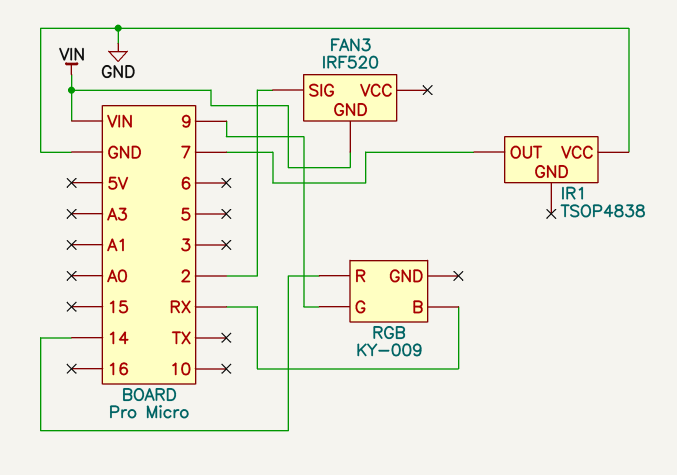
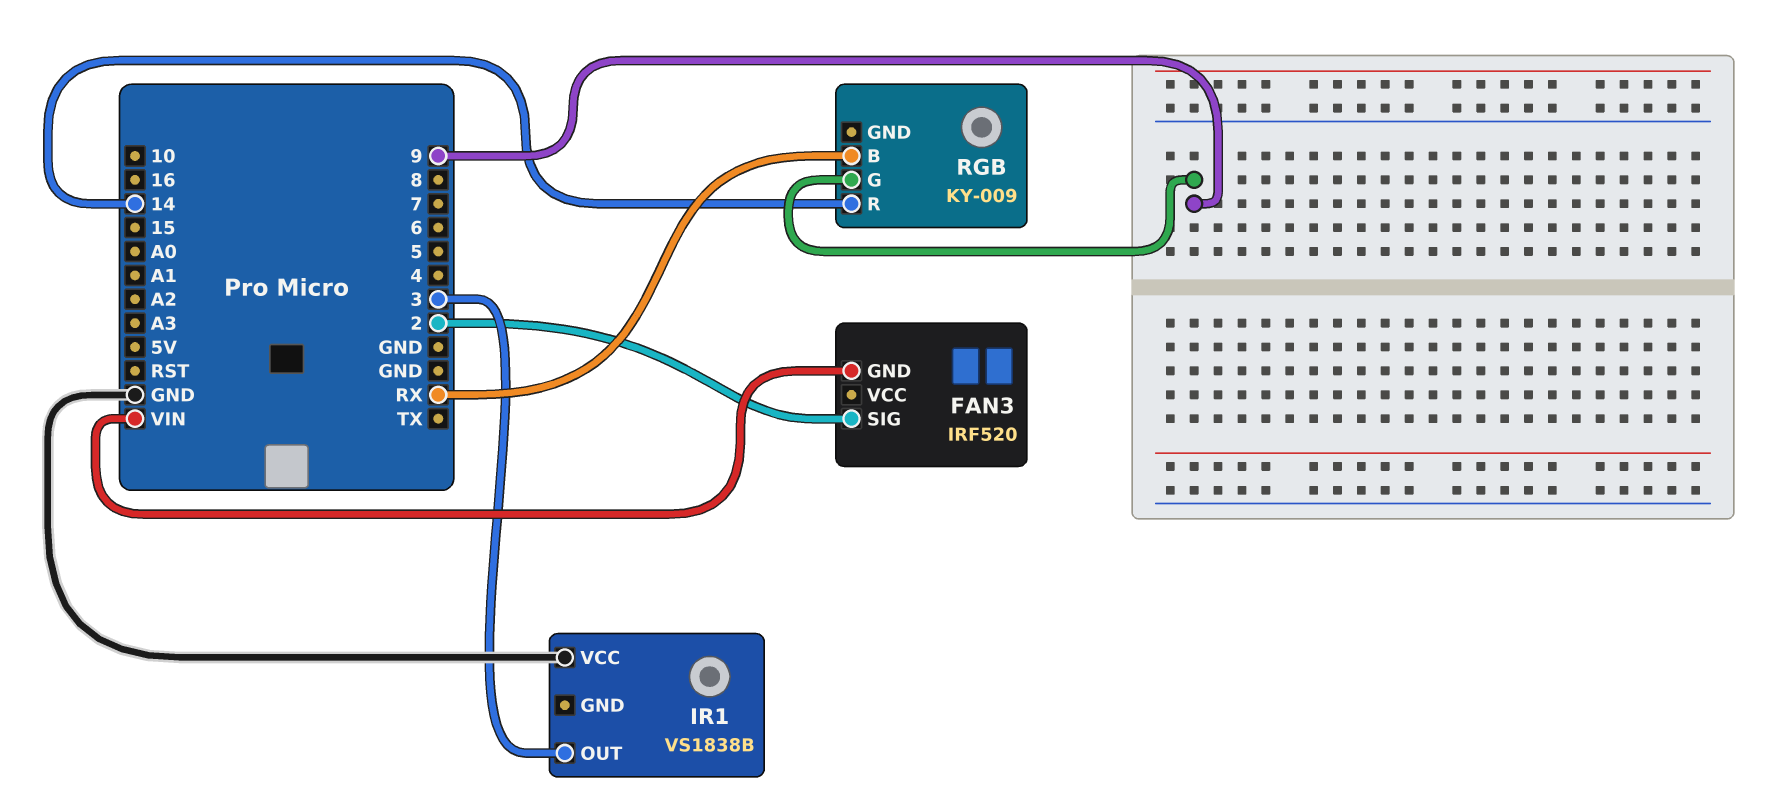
IR1: TSOP4838 -> VS1838B
IR1 pin OUT: 7 -> 3

